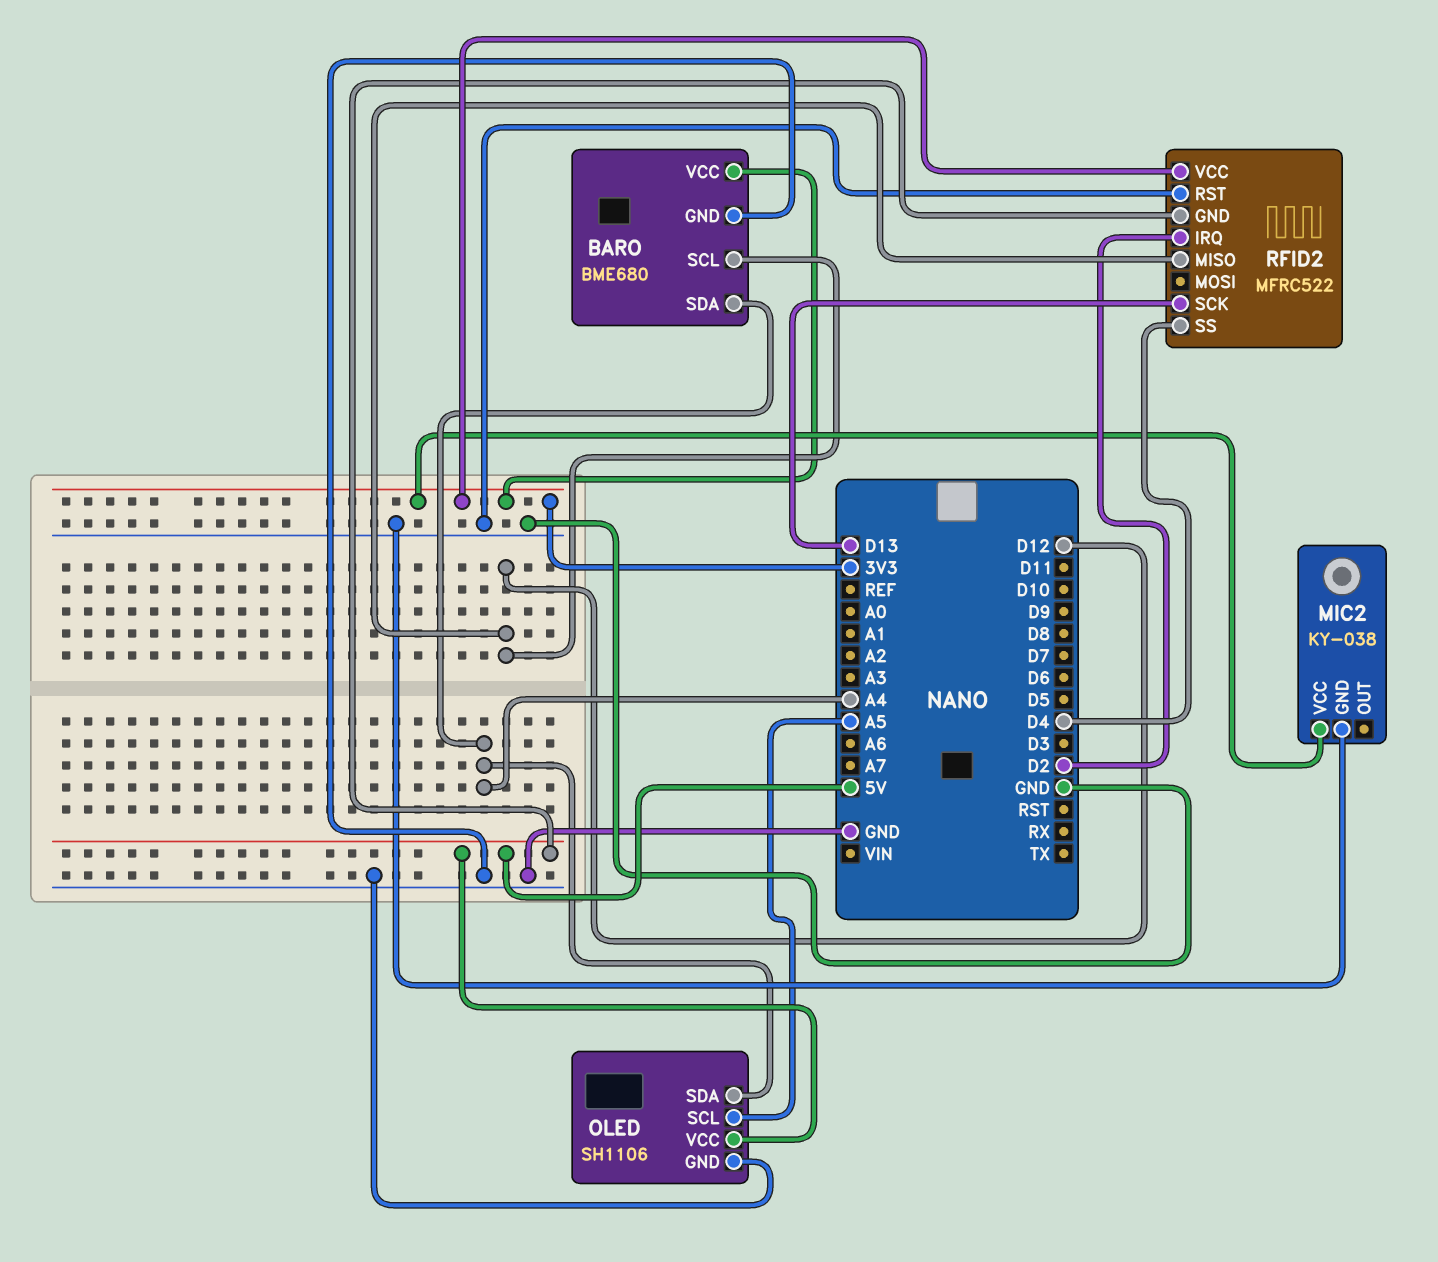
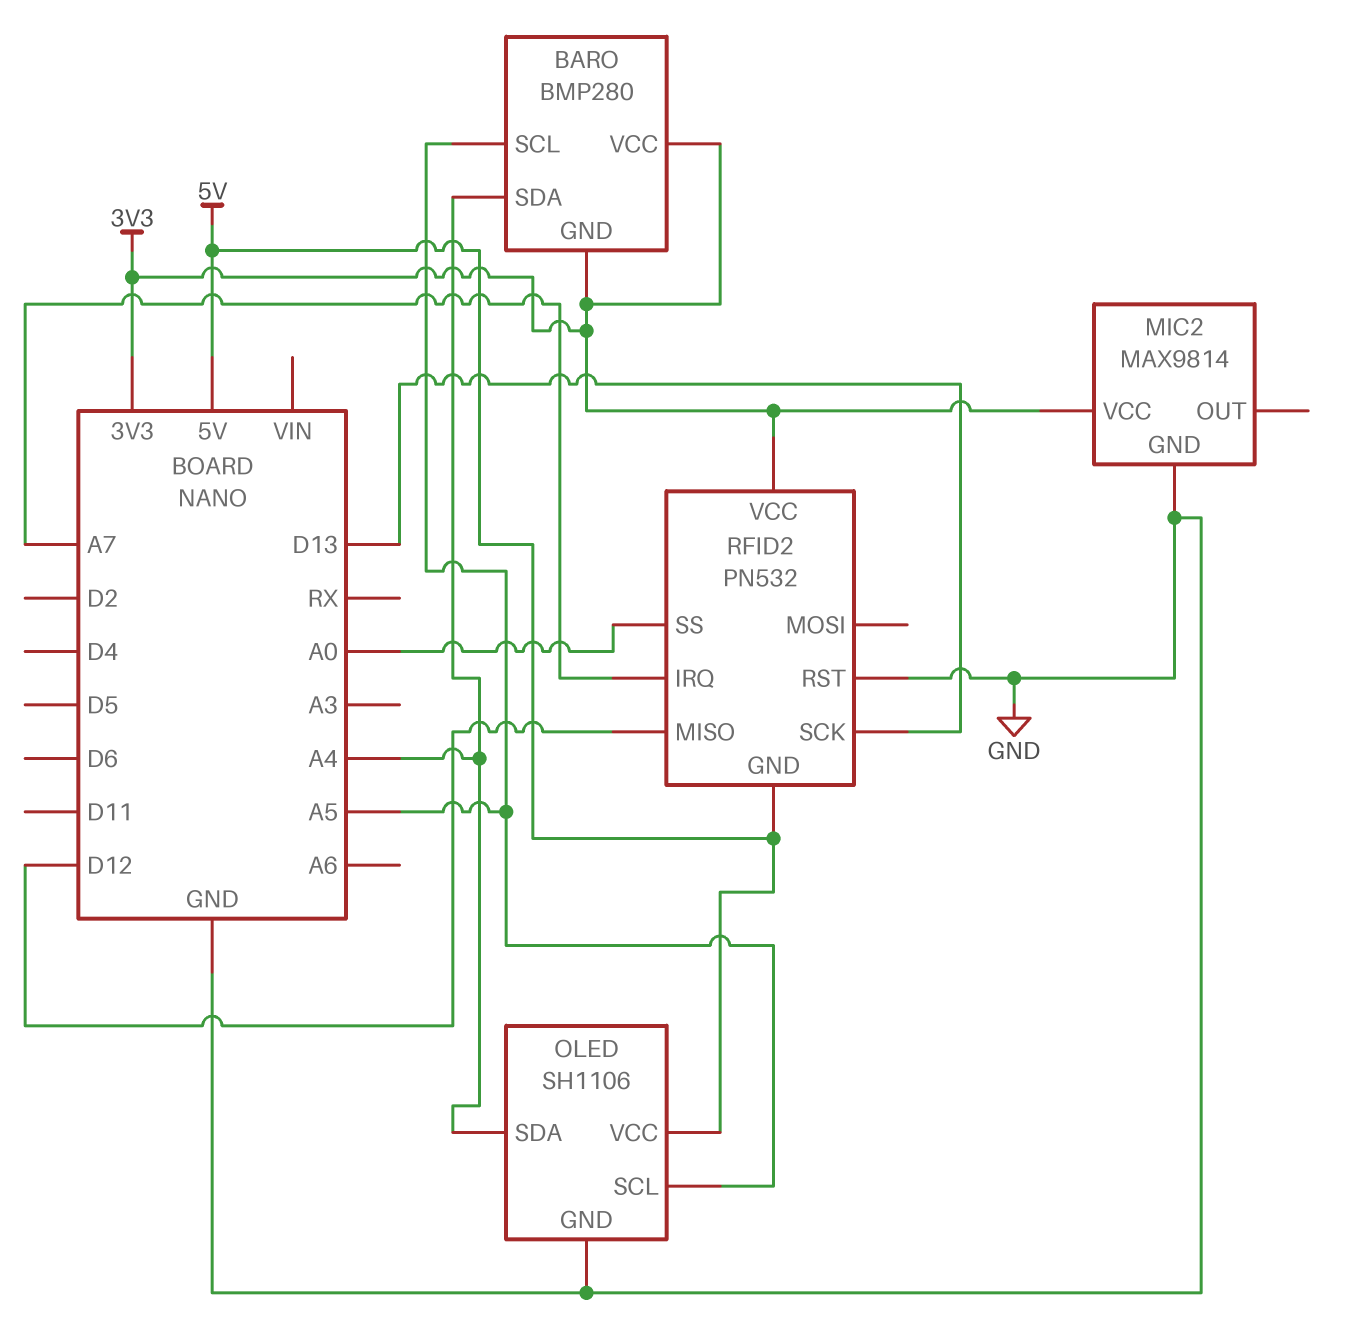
BARO: BME680 -> BMP280
BARO pin GND: GND -> 3V3
BARO pin SCL: D12 -> A5
MIC2: KY-038 -> MAX9814
RFID2: MFRC522 -> PN532
RFID2 pin IRQ: D2 -> A7
RFID2 pin SS: D4 -> A0

